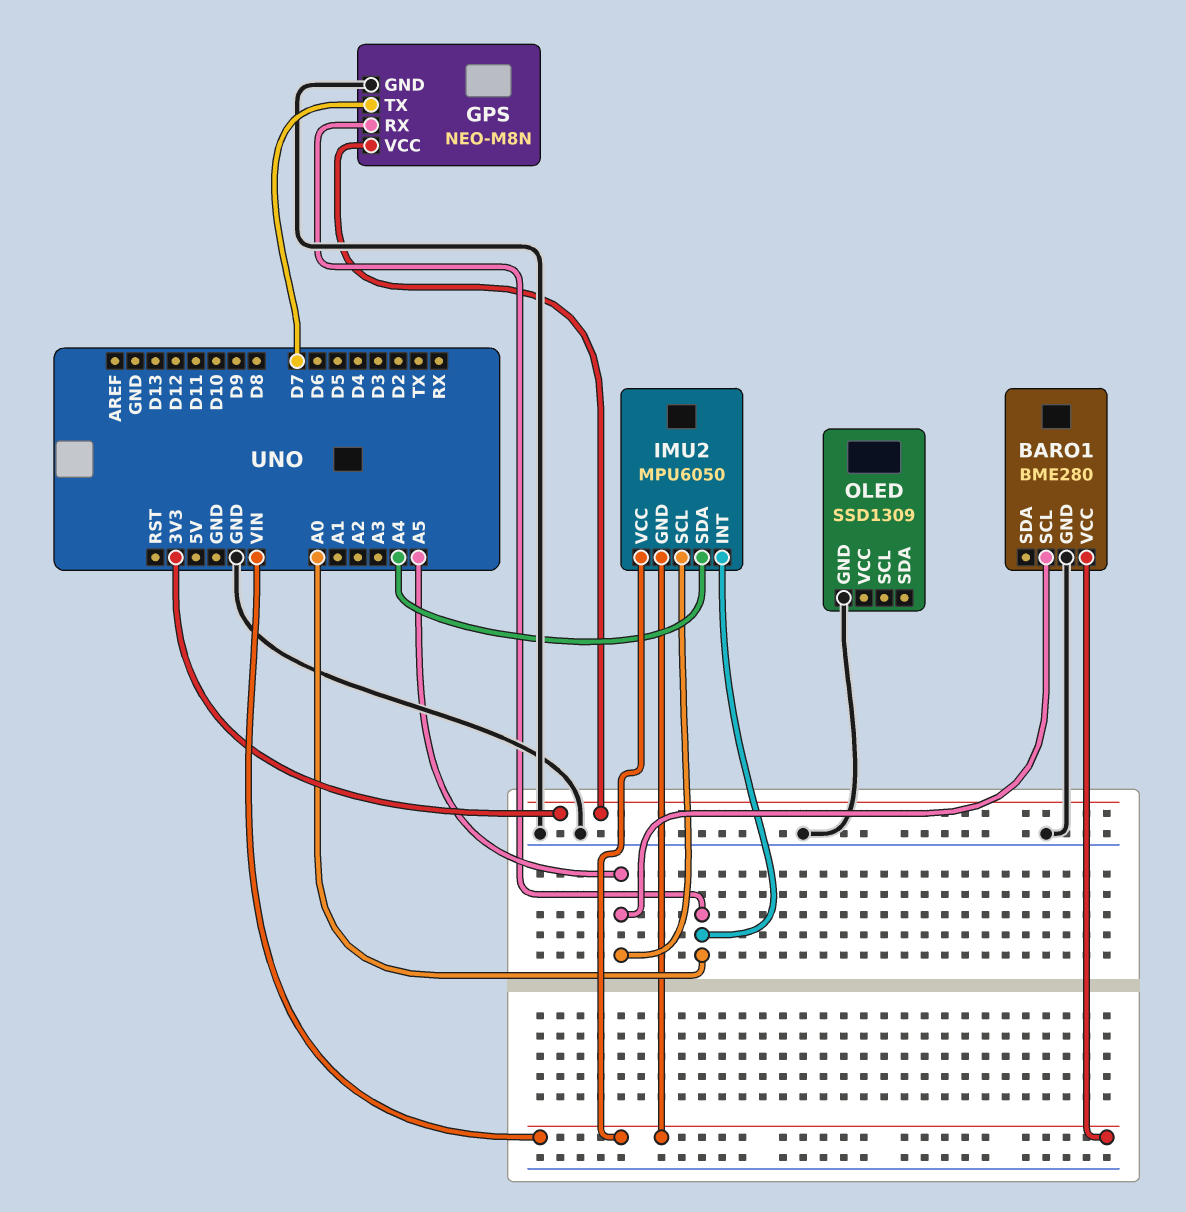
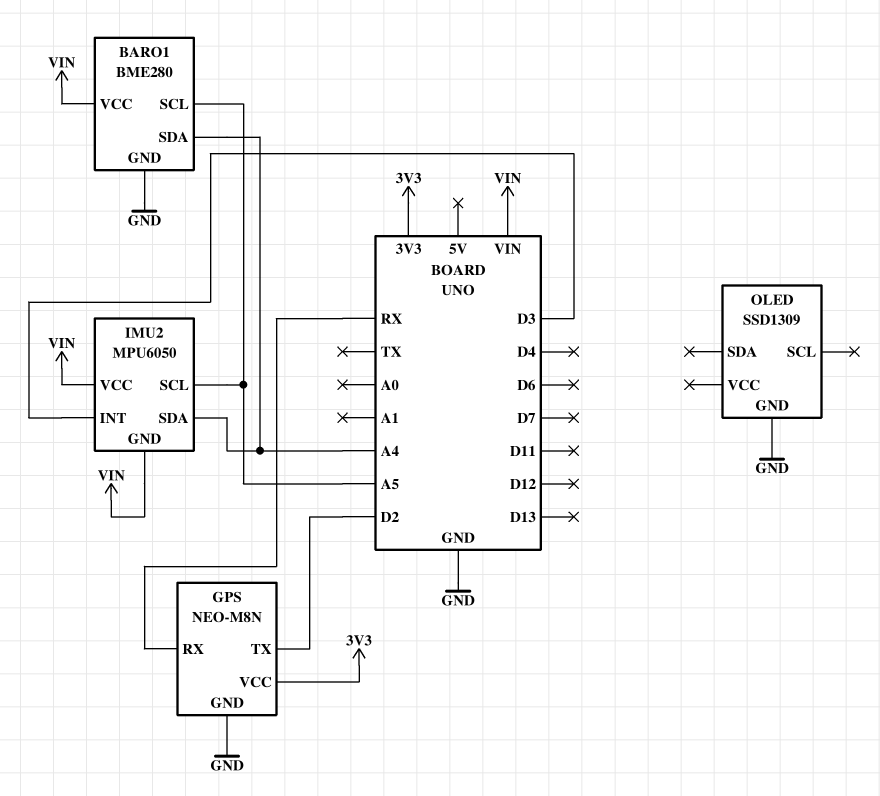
BARO1 pin SDA: none -> A4
GPS pin RX: A0 -> RX
GPS pin TX: D7 -> D2
IMU2 pin INT: A0 -> D3

